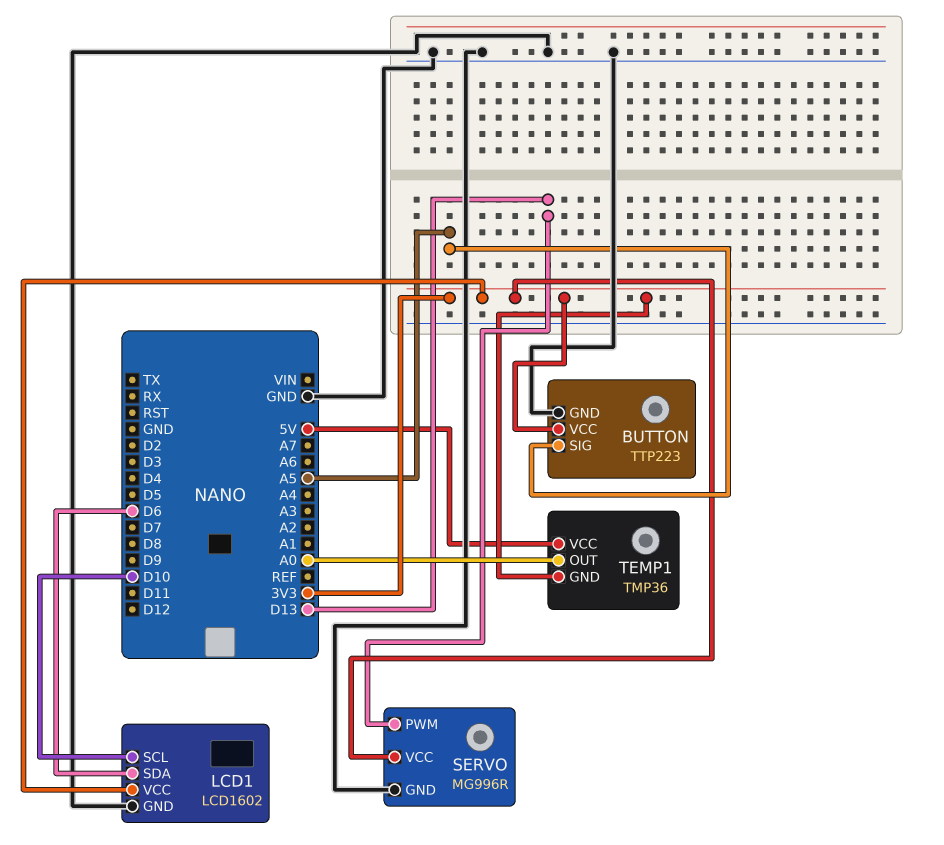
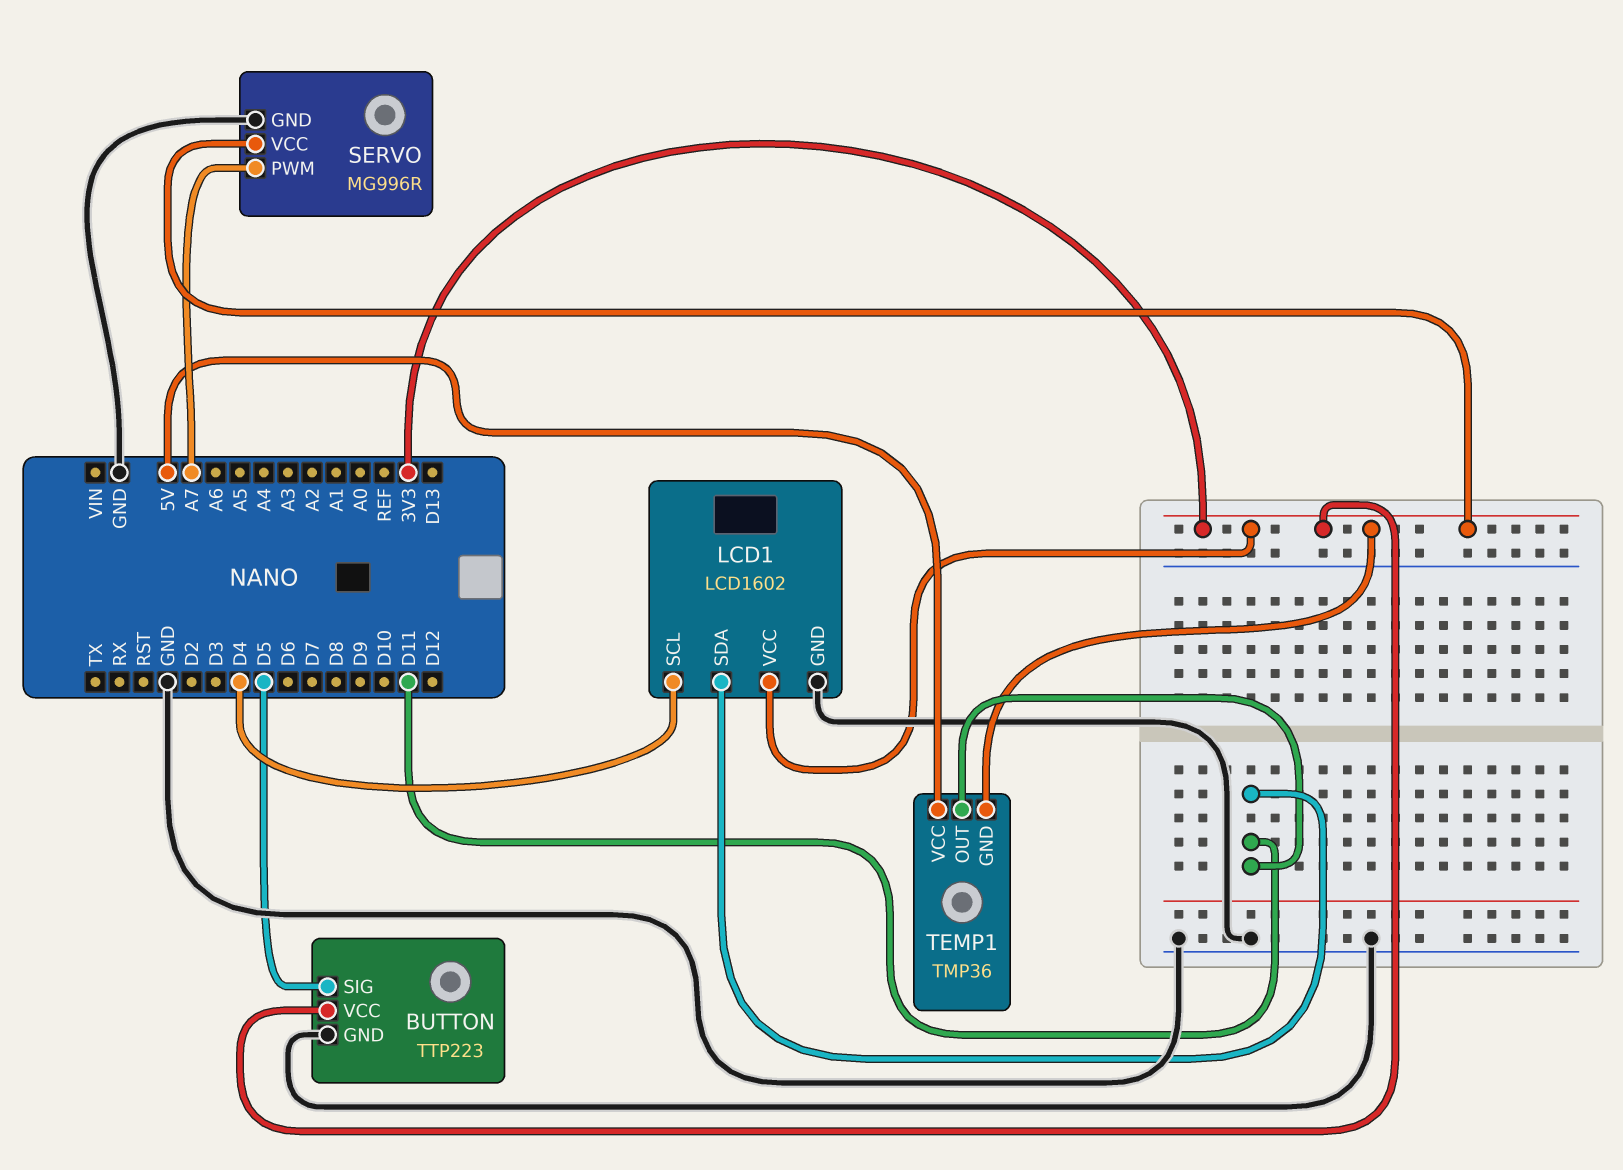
BUTTON pin SIG: A5 -> D5
LCD1 pin SCL: D10 -> D4
LCD1 pin SDA: D6 -> D11
SERVO pin PWM: D13 -> A7
TEMP1 pin OUT: A0 -> D11

